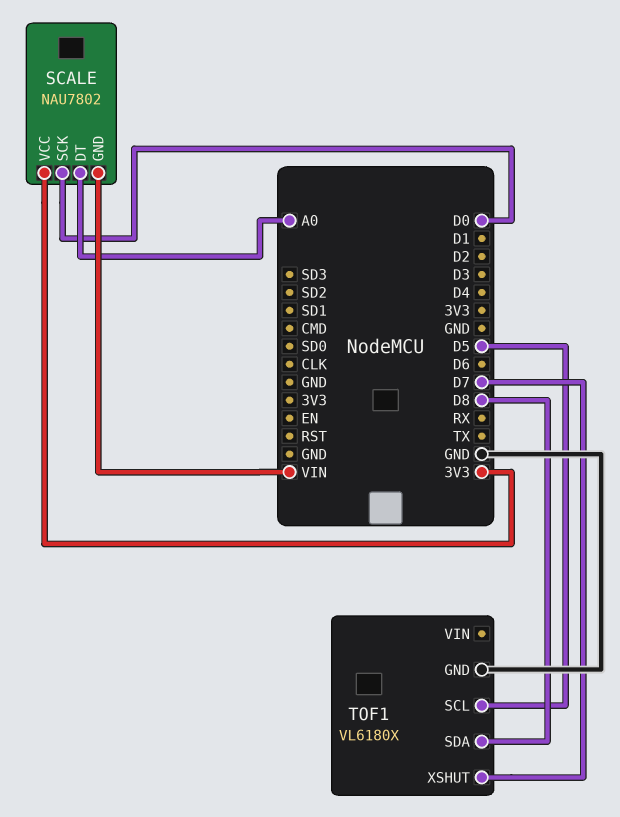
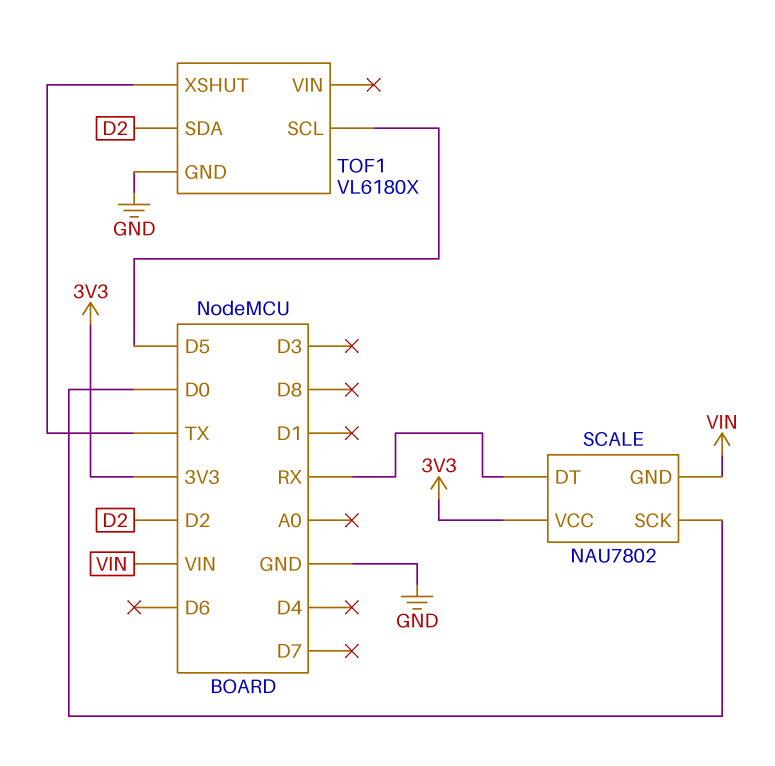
SCALE pin DT: A0 -> RX
TOF1 pin SDA: D8 -> D2
TOF1 pin XSHUT: D7 -> TX

